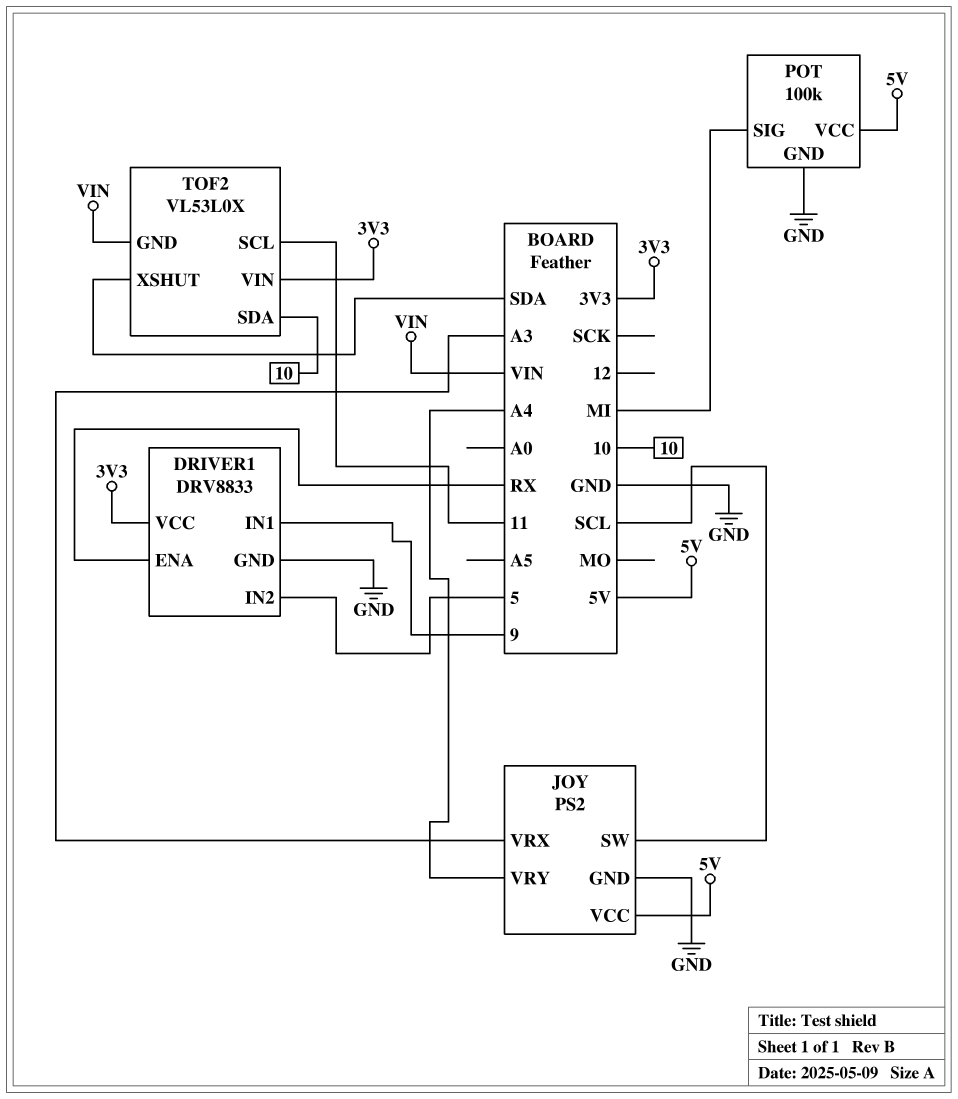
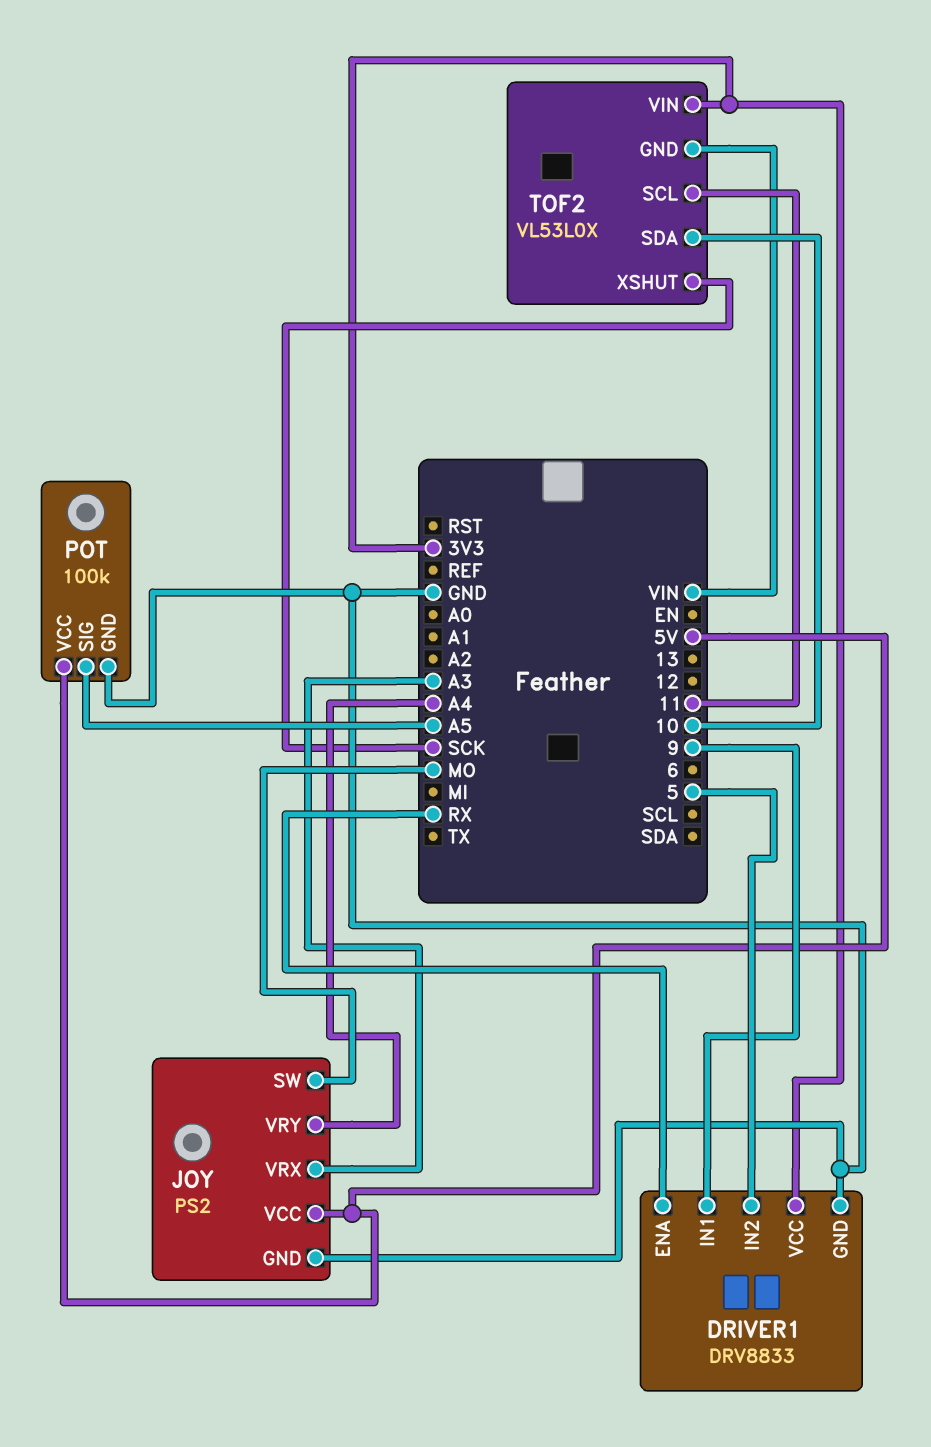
JOY pin SW: SCL -> MO
POT pin SIG: MI -> A5
TOF2 pin XSHUT: SDA -> SCK

